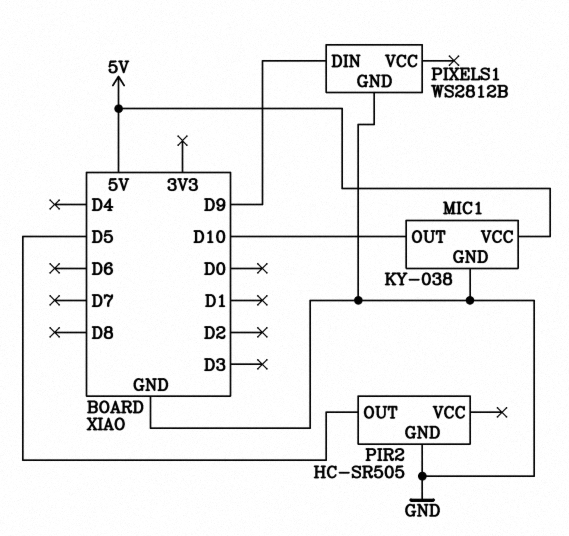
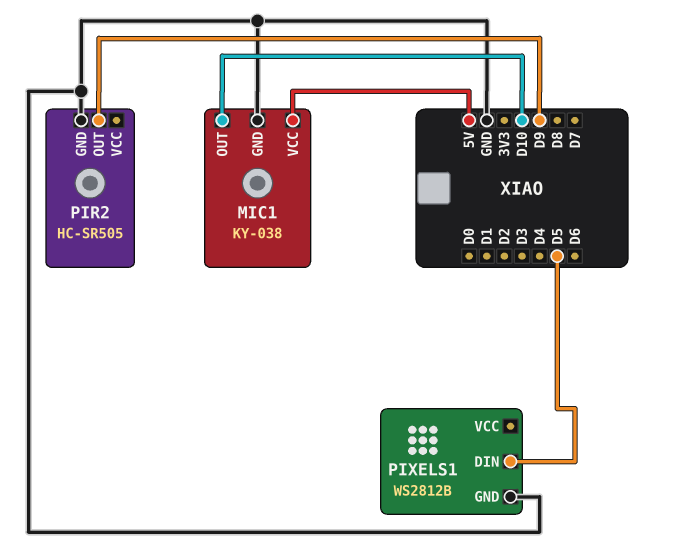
PIR2 pin OUT: D5 -> D9
PIXELS1 pin DIN: D9 -> D5

